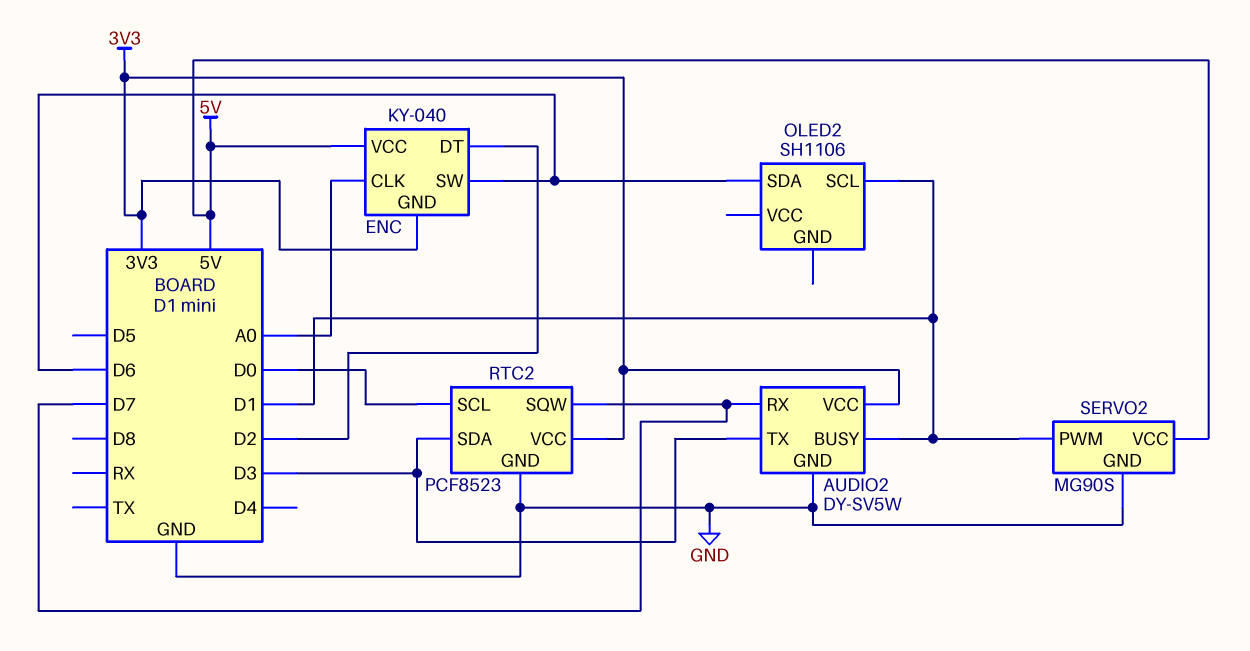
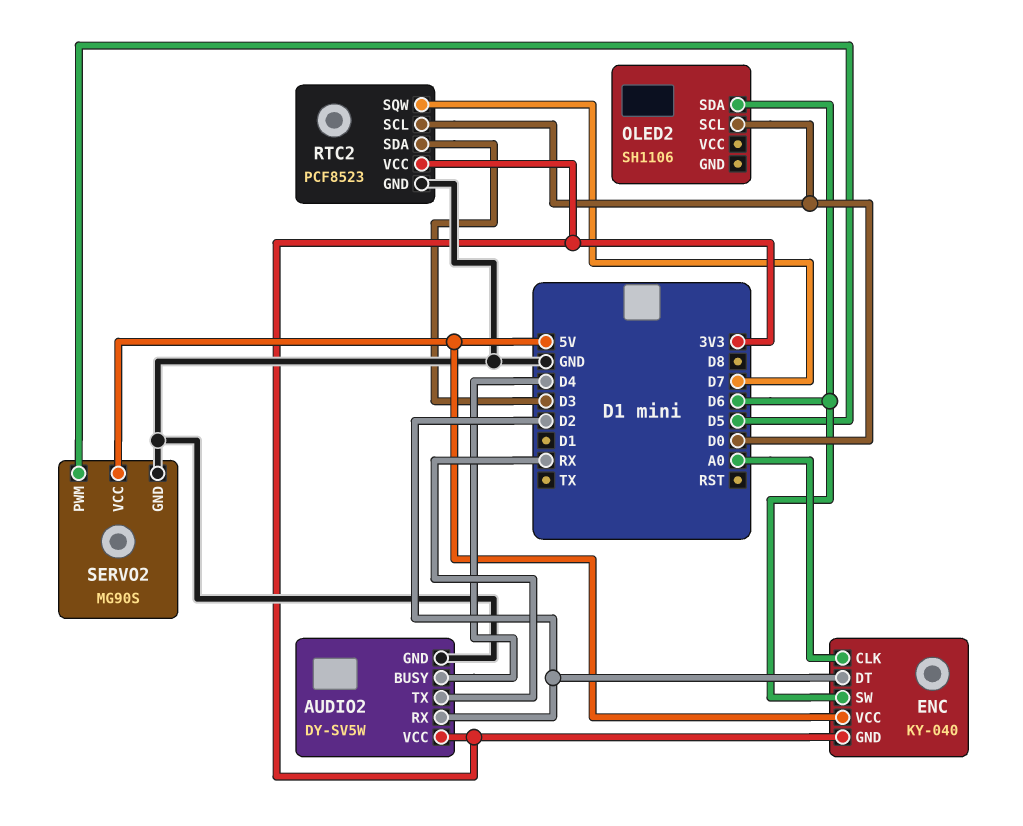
AUDIO2 pin BUSY: D1 -> D4
AUDIO2 pin RX: D7 -> D2
AUDIO2 pin TX: D3 -> RX
OLED2 pin SCL: D1 -> D0
SERVO2 pin PWM: D1 -> D5

